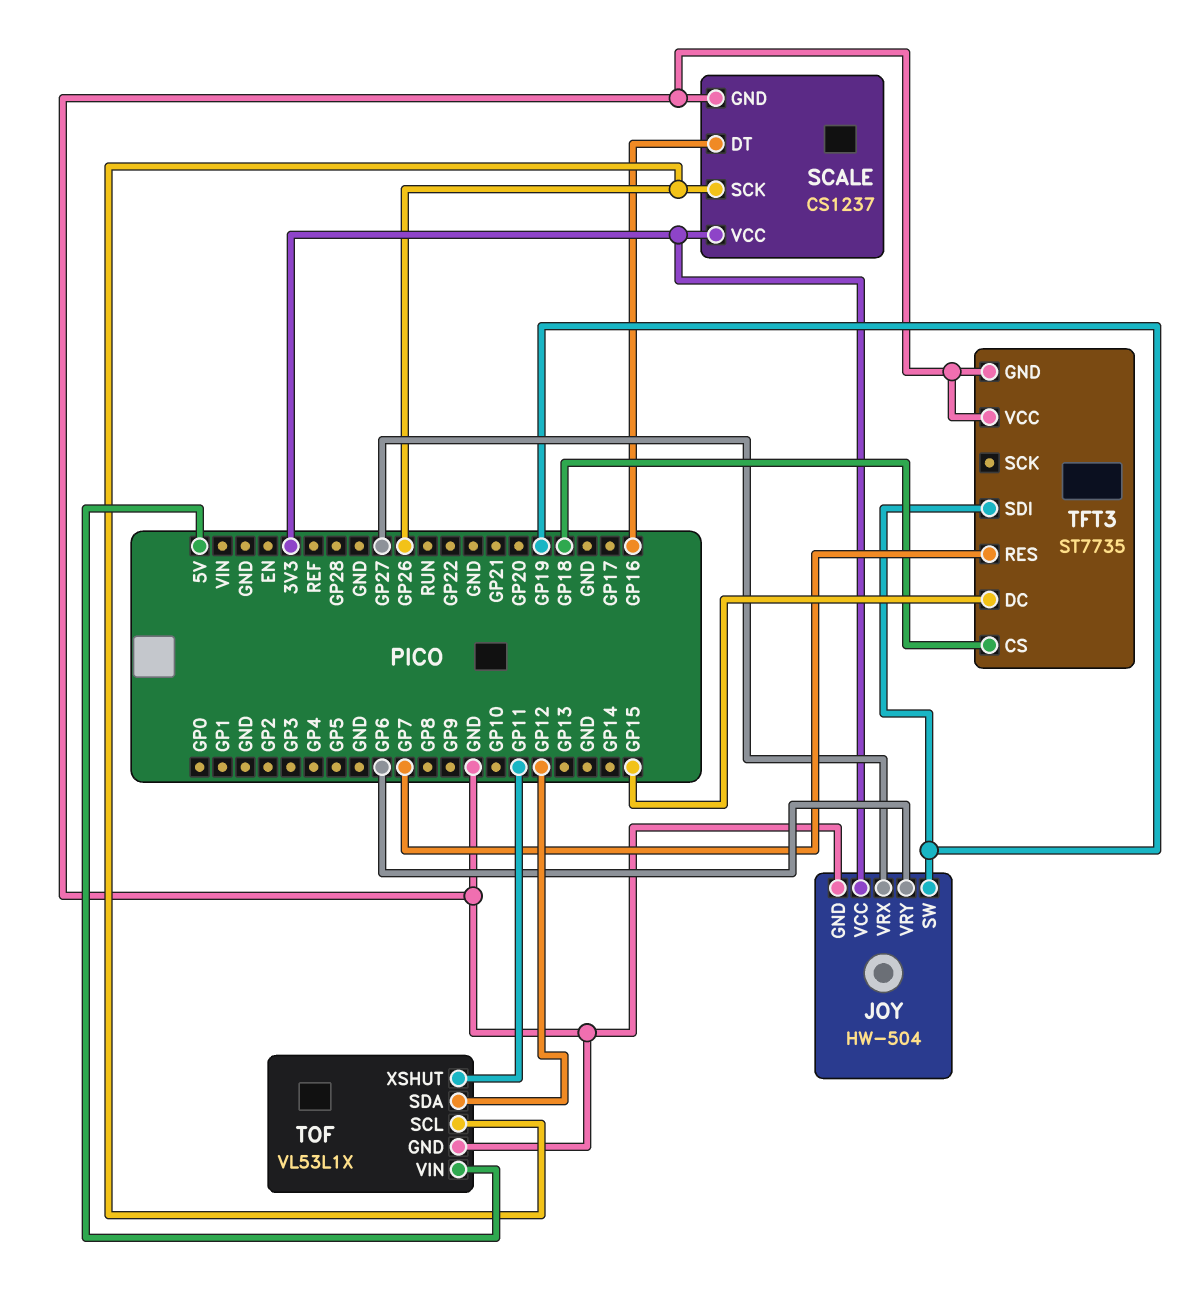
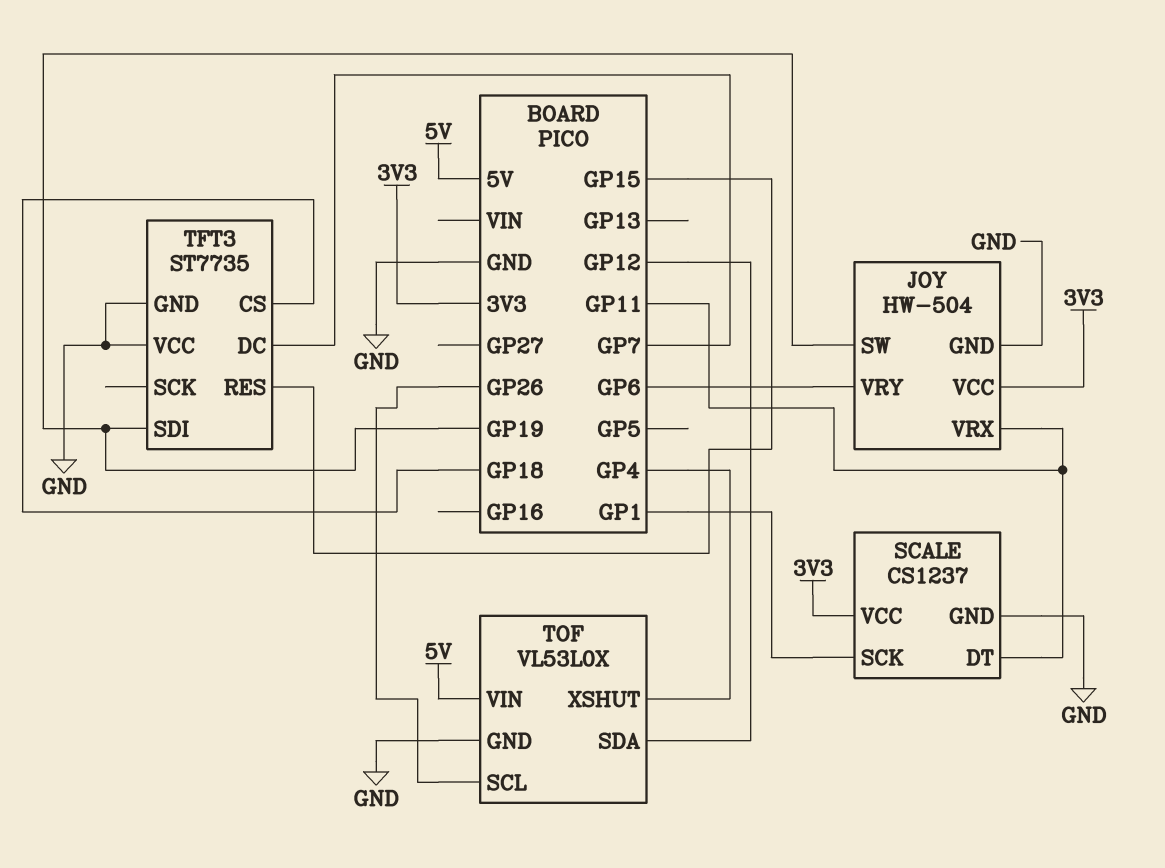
JOY pin VRX: GP27 -> GP11
SCALE pin DT: GP16 -> GP11
SCALE pin SCK: GP26 -> GP1
TFT3 pin DC: GP15 -> GP7
TFT3 pin RES: GP7 -> GP15
TOF: VL53L1X -> VL53L0X
TOF pin XSHUT: GP11 -> GP4

